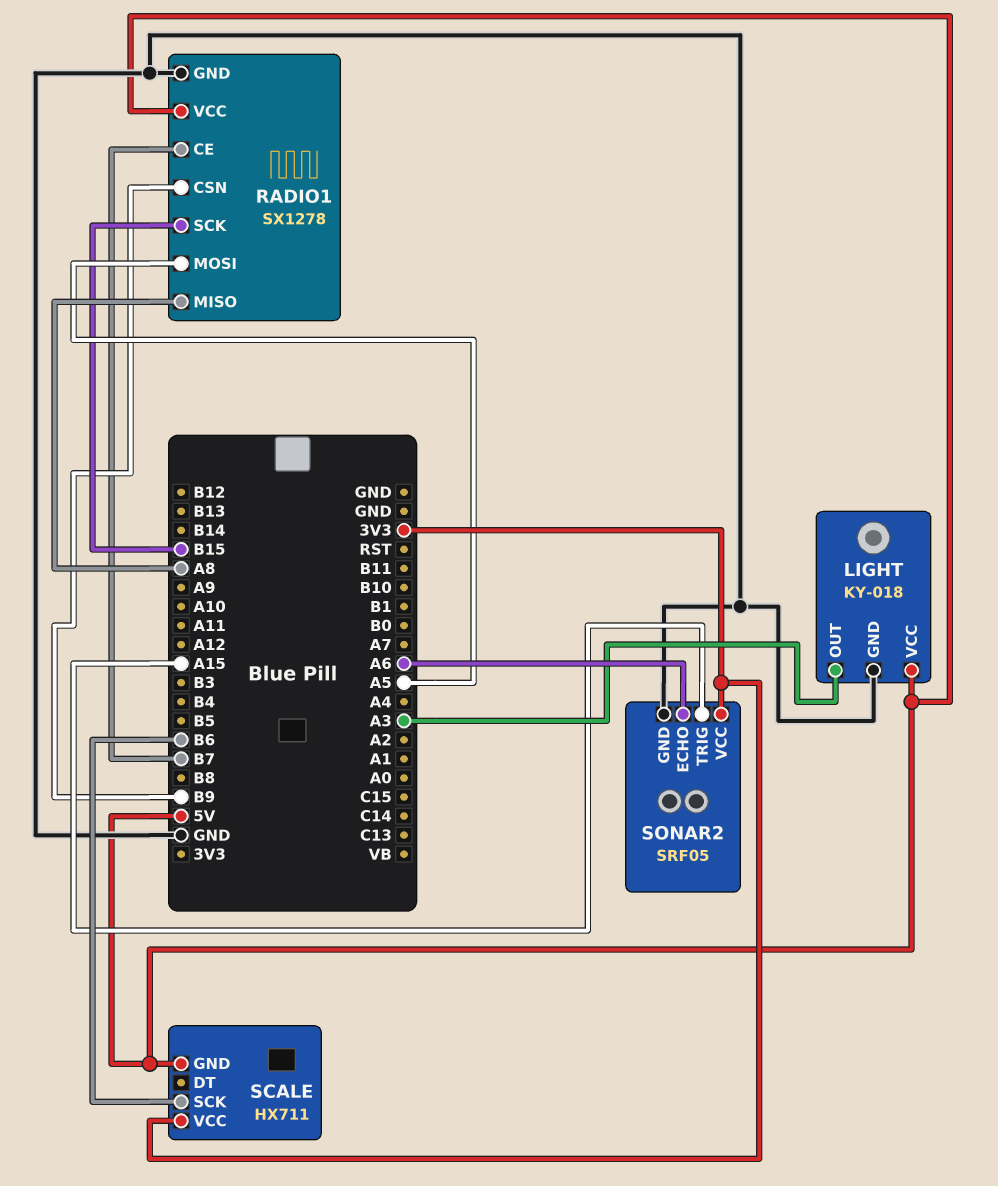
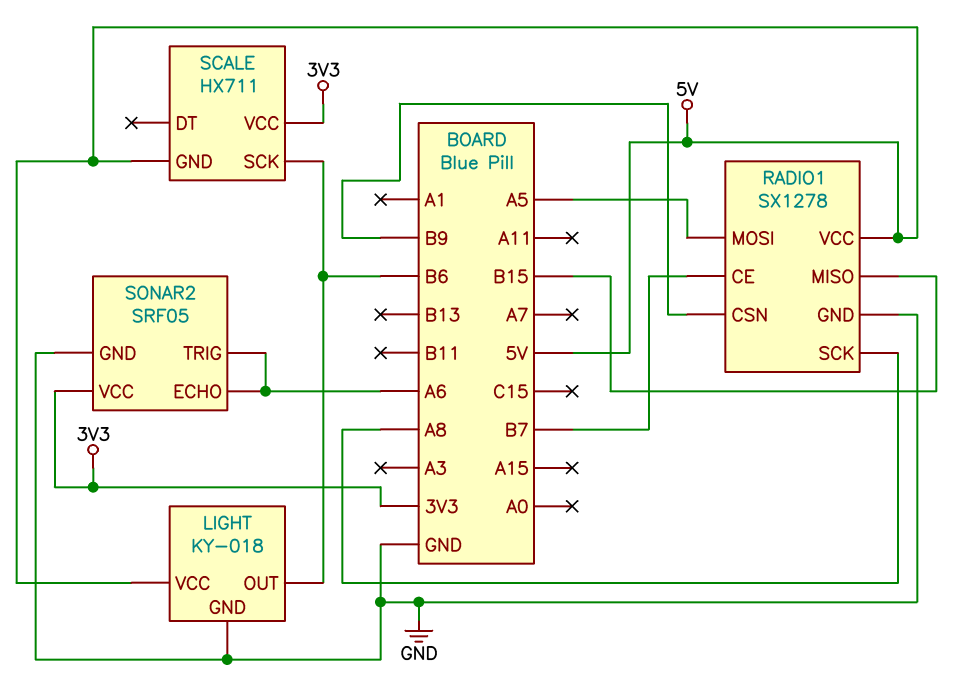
LIGHT pin OUT: A3 -> B6
RADIO1 pin MISO: A8 -> B15
RADIO1 pin SCK: B15 -> A8
SONAR2 pin TRIG: A15 -> A6

